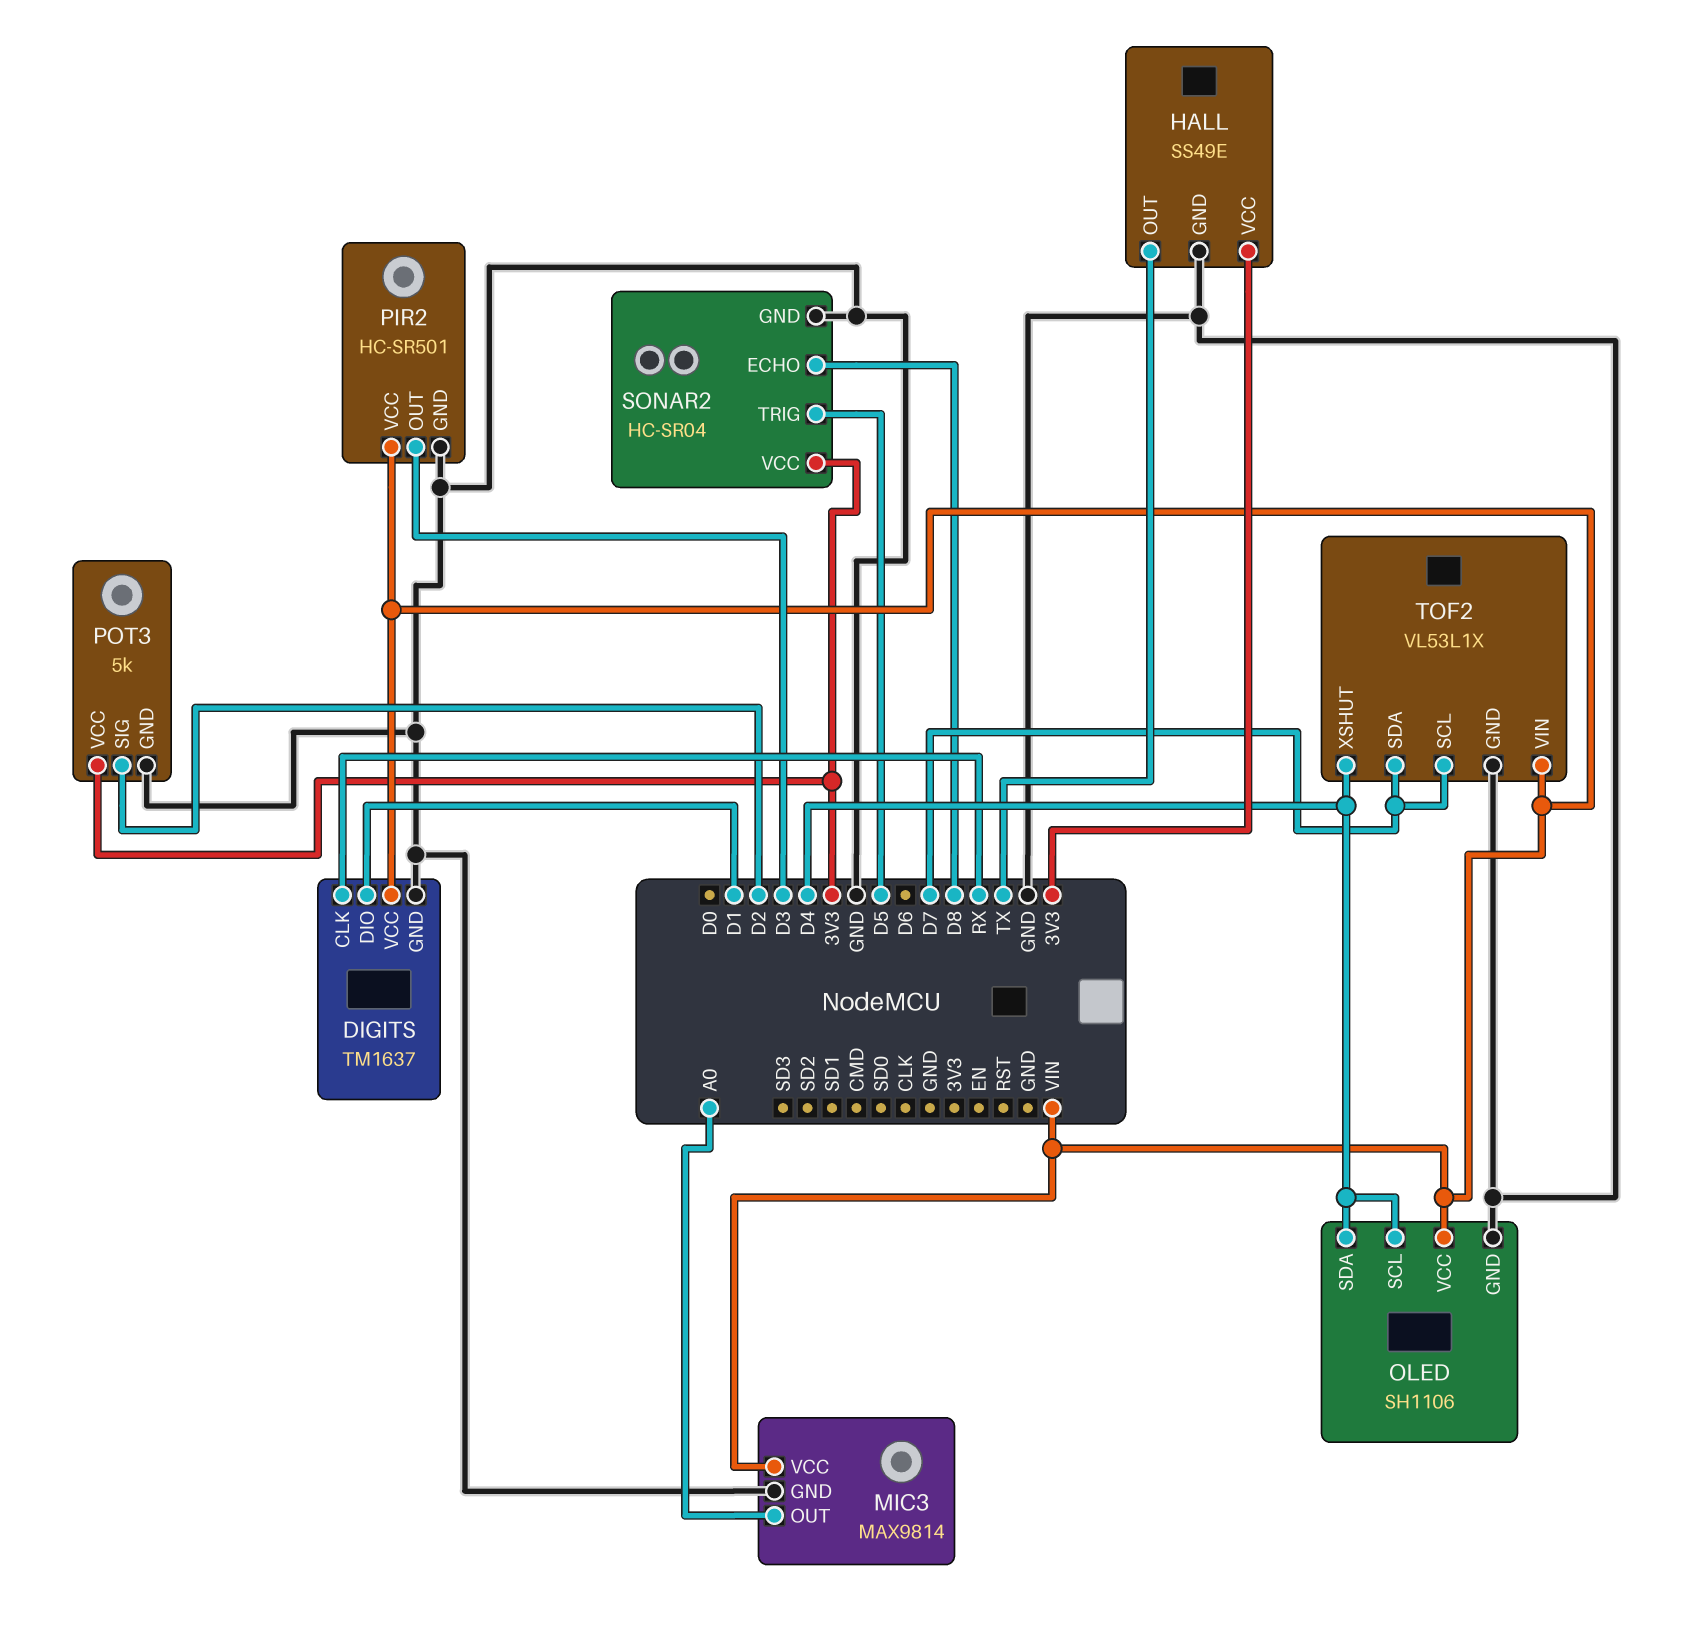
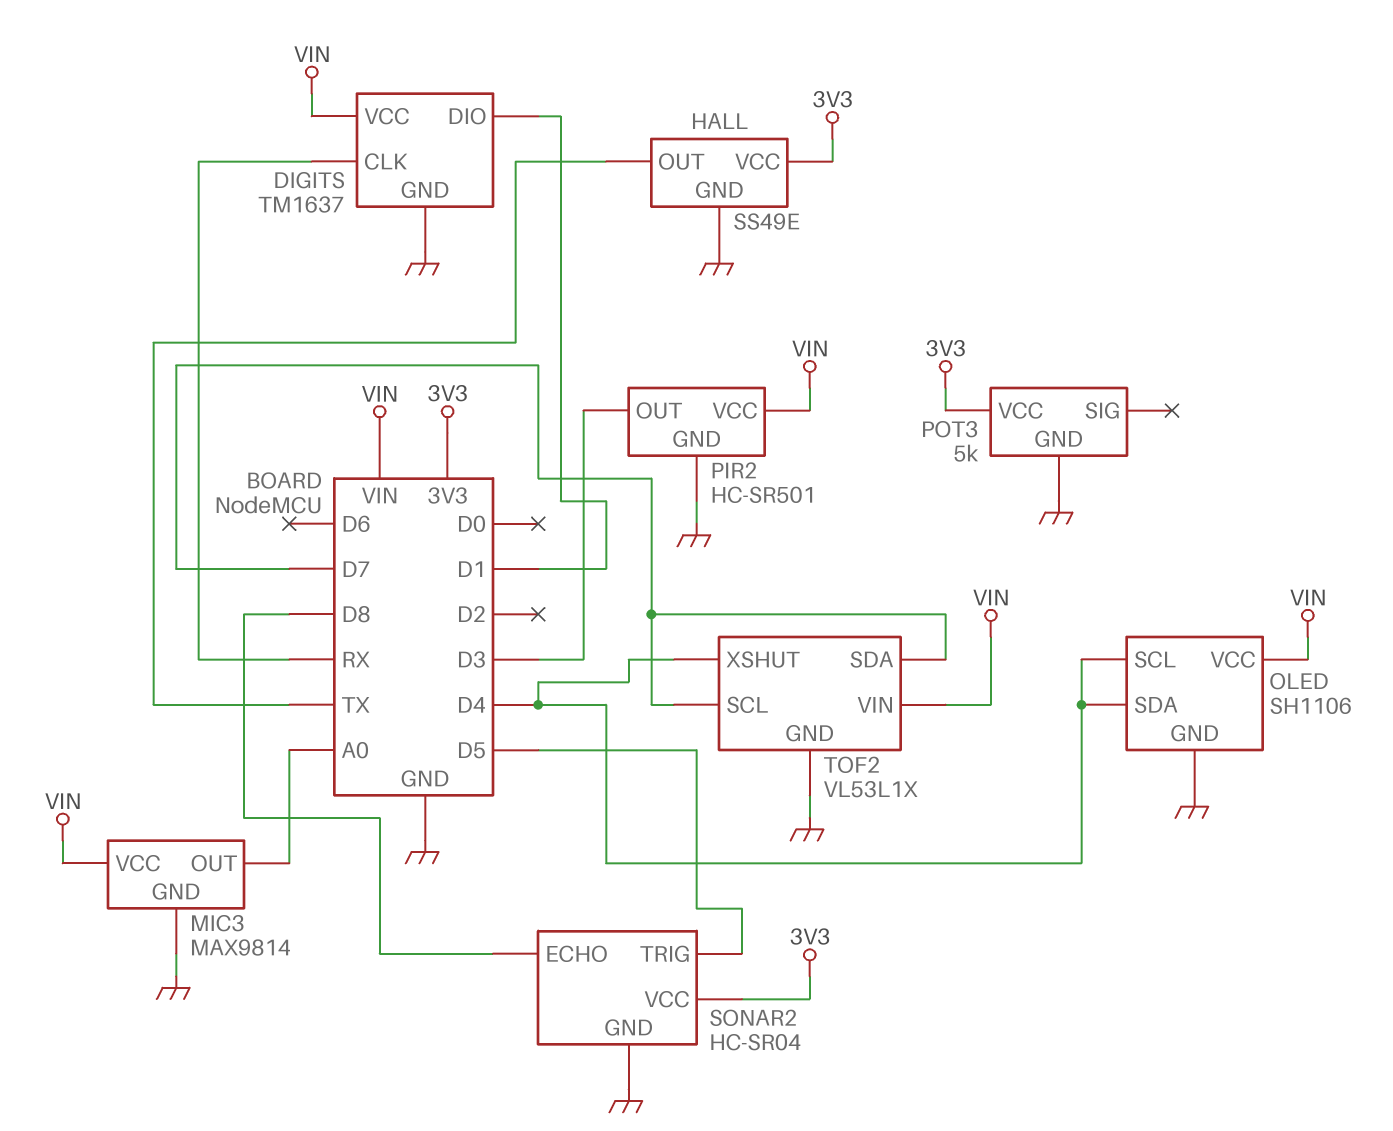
POT3 pin SIG: D2 -> none

